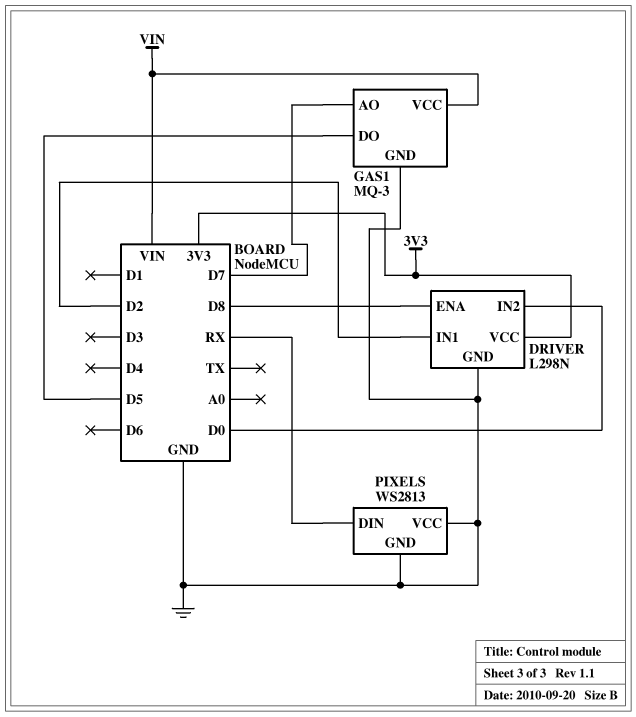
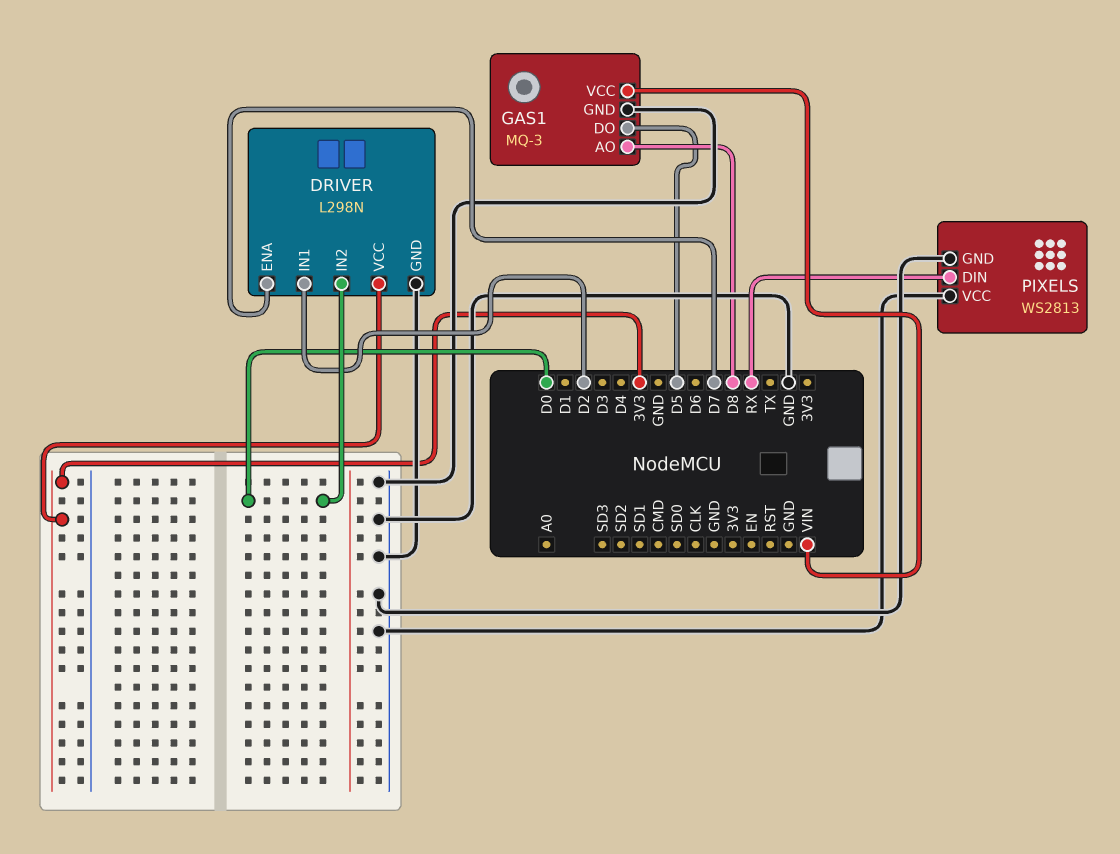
DRIVER pin ENA: D8 -> D7
GAS1 pin AO: D7 -> D8

